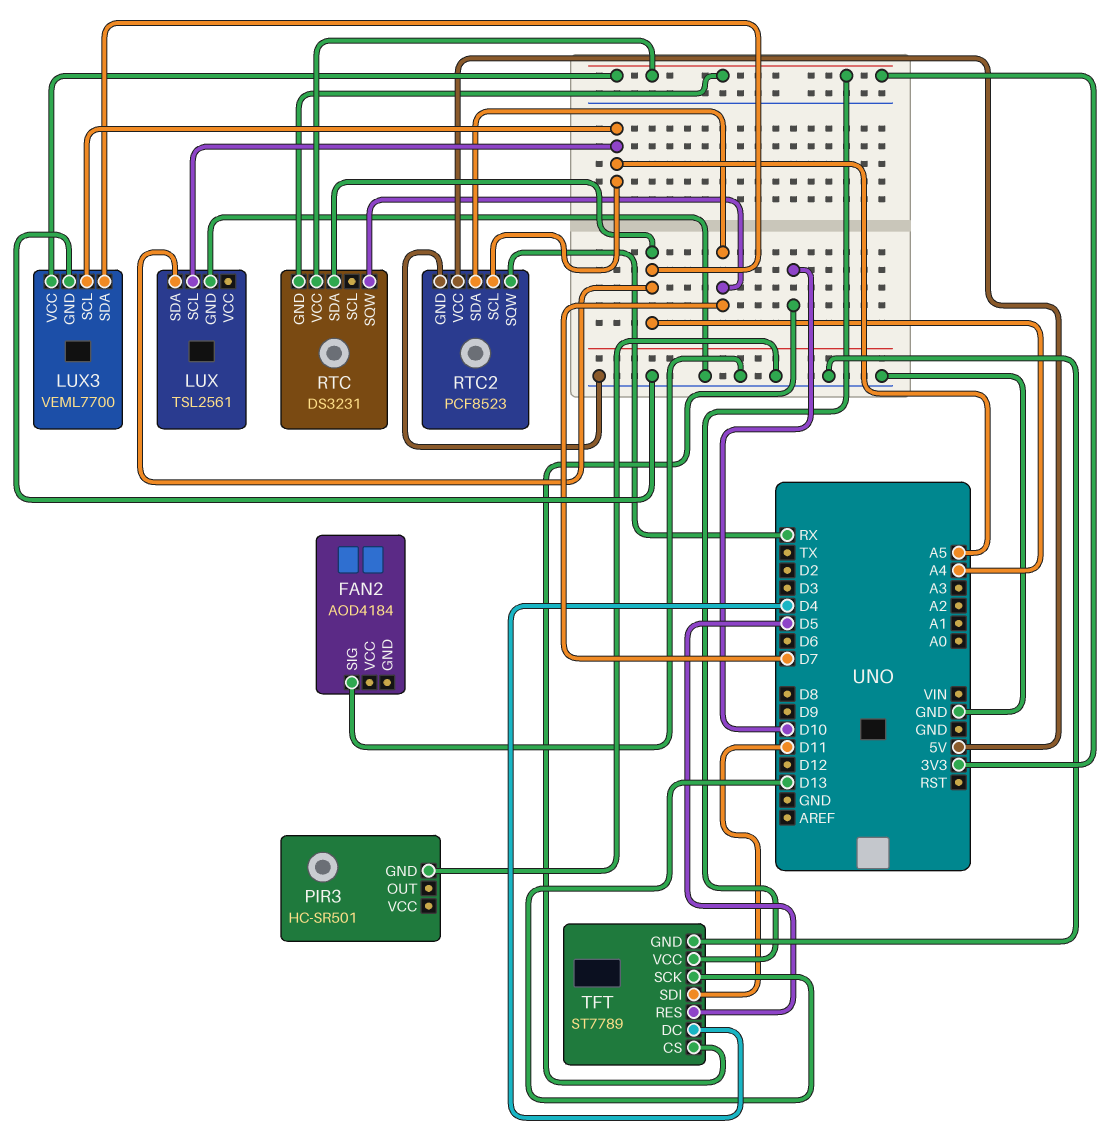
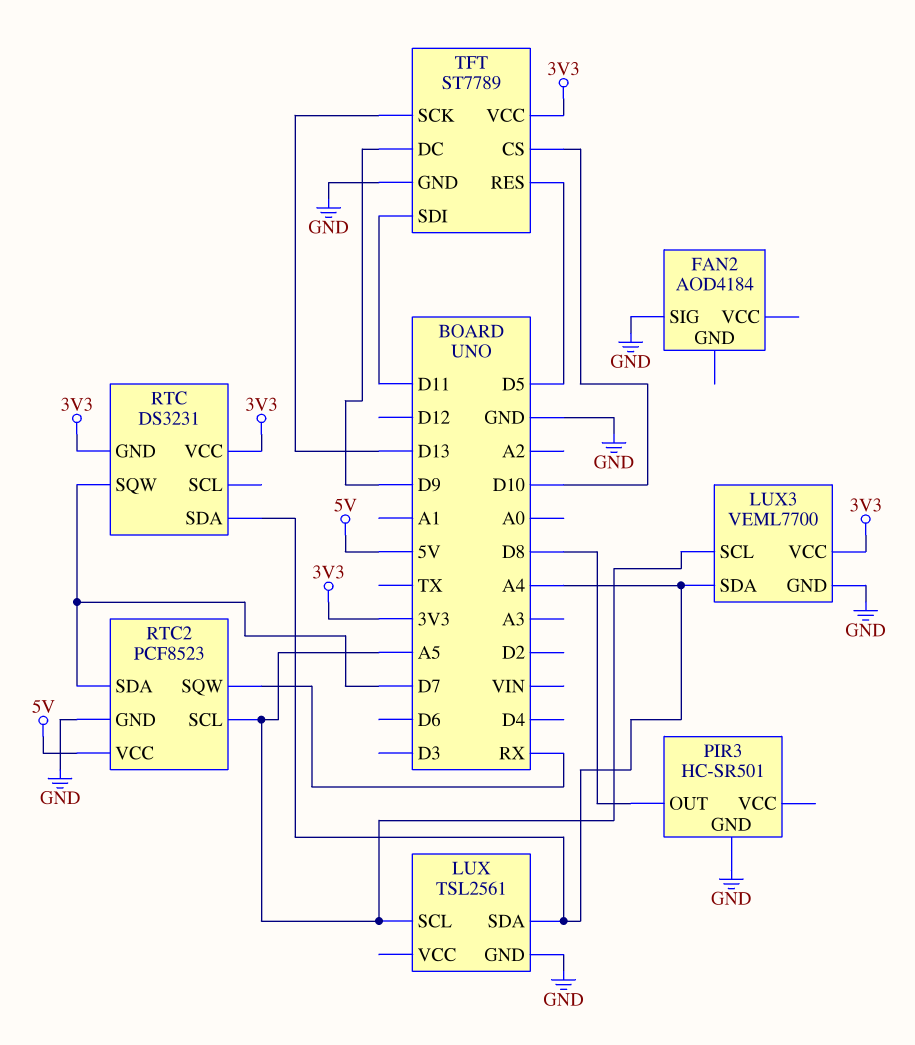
PIR3 pin OUT: none -> D8
TFT pin DC: D4 -> D9

